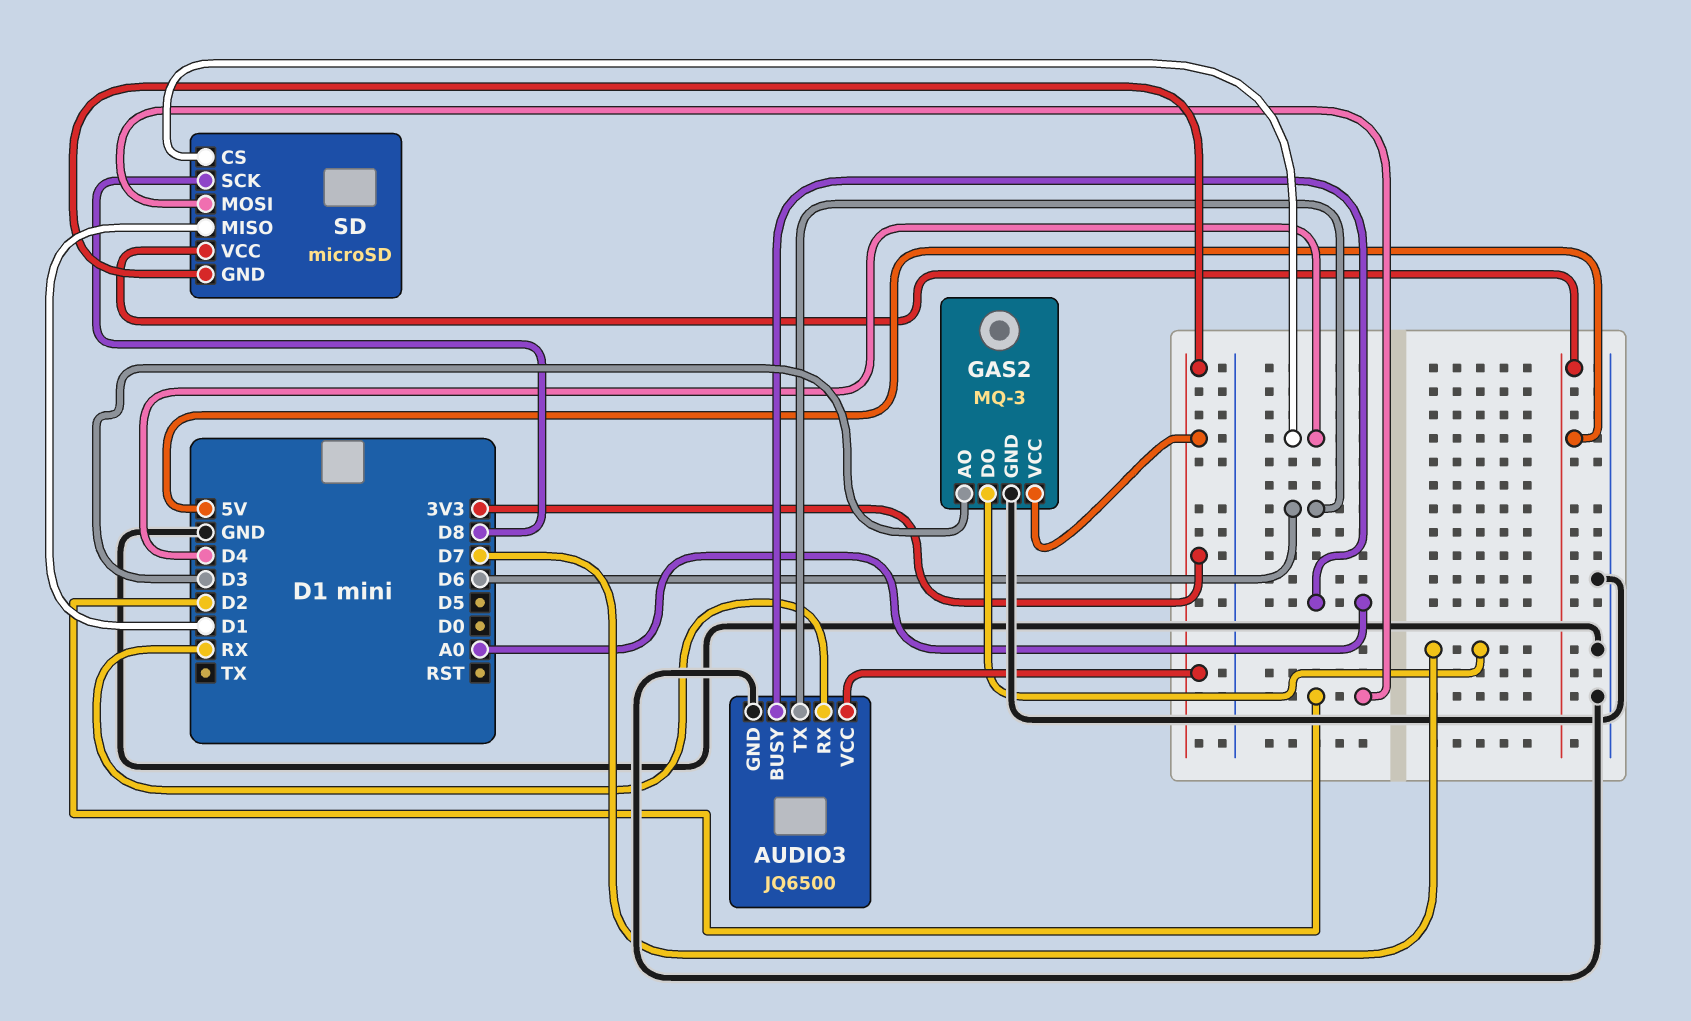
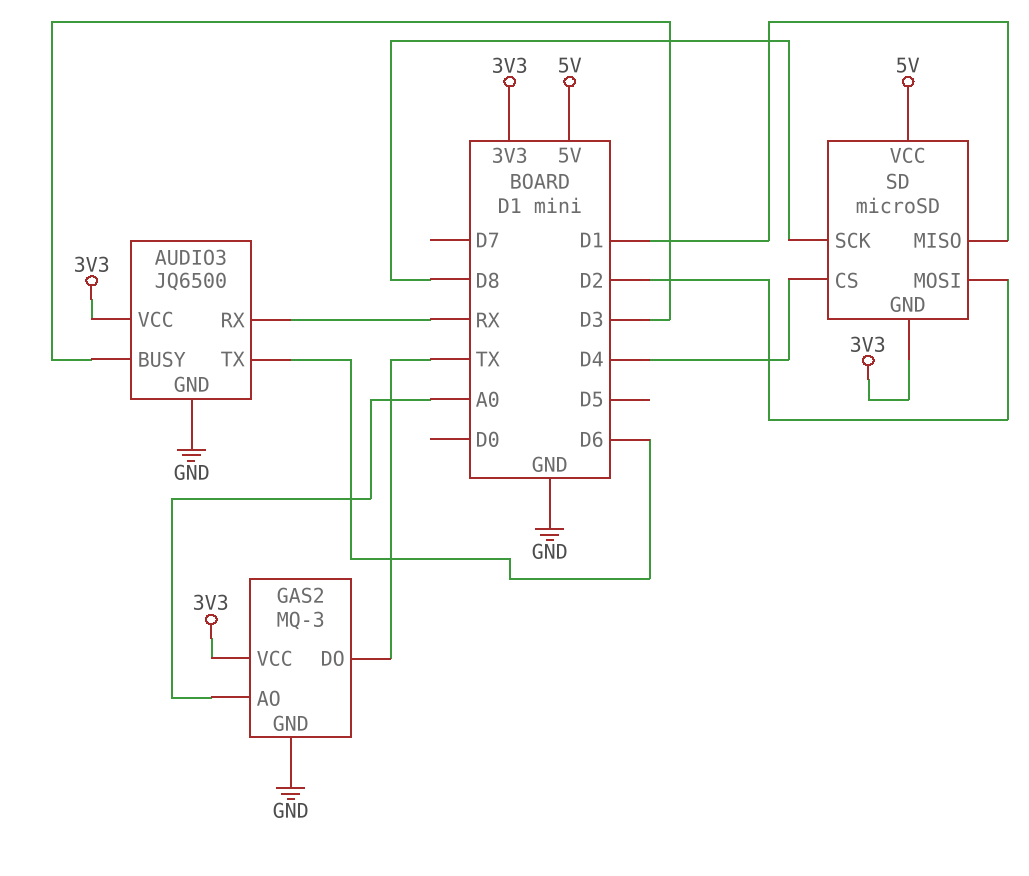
AUDIO3 pin BUSY: A0 -> D3
GAS2 pin AO: D3 -> A0
GAS2 pin DO: D7 -> TX

